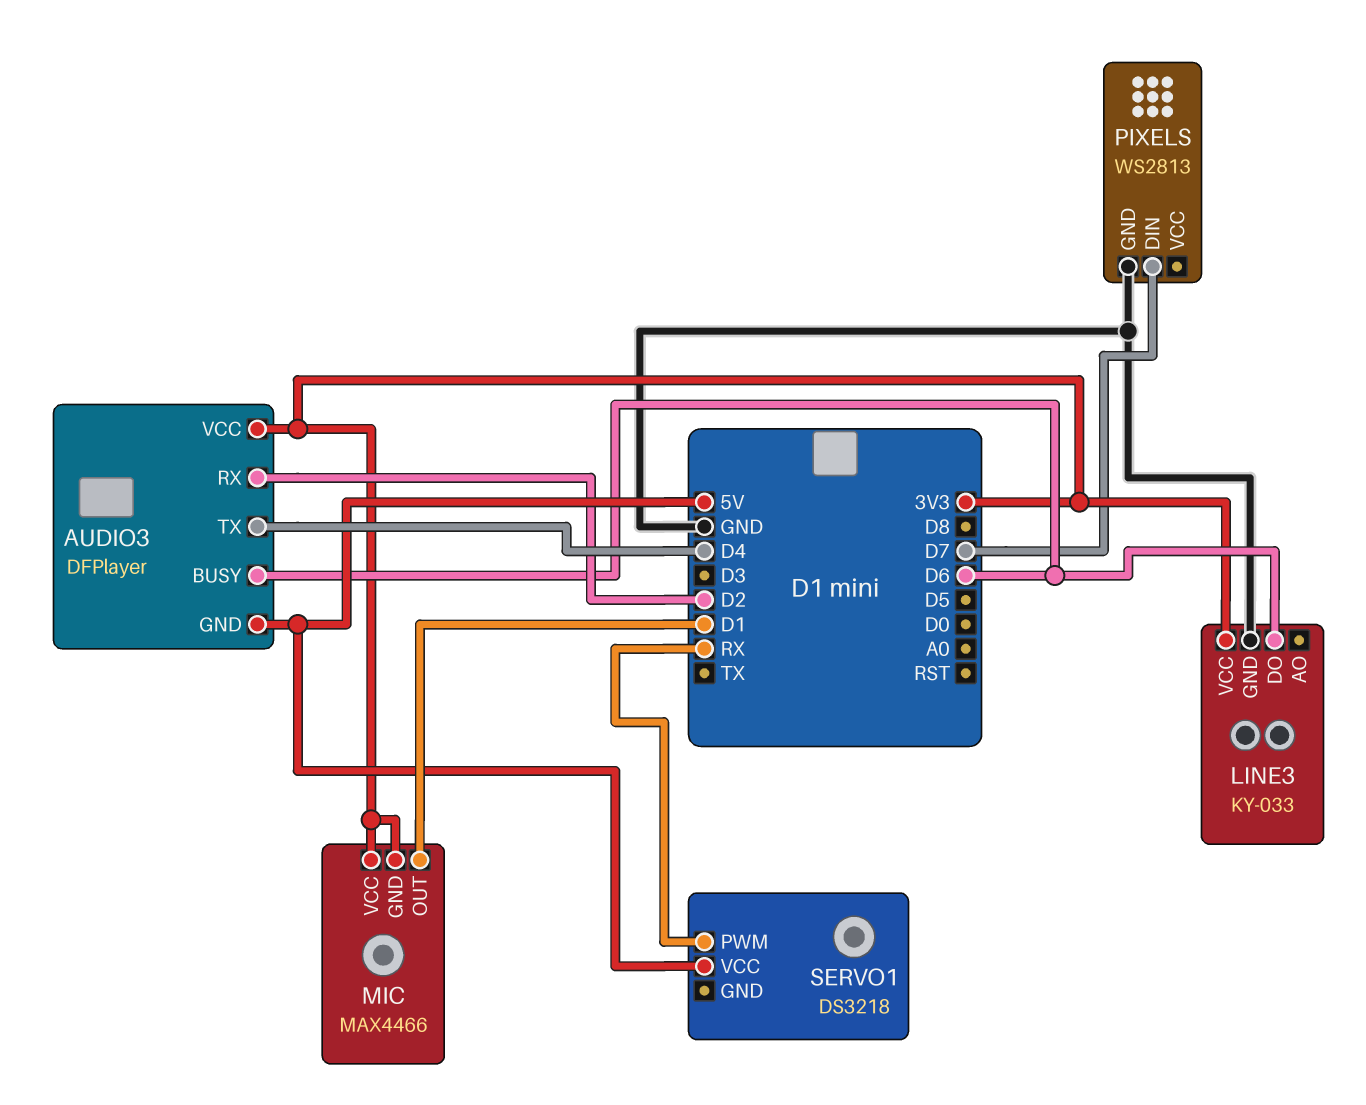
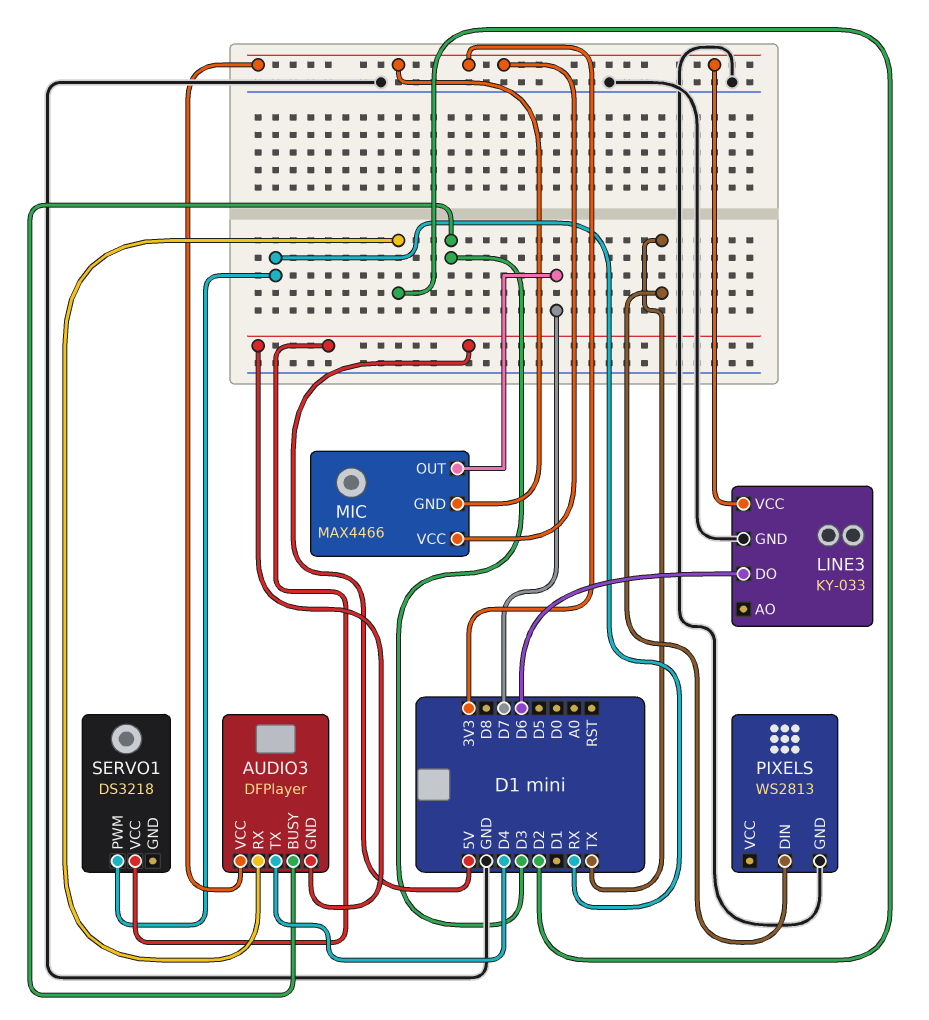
AUDIO3 pin BUSY: D6 -> D3
MIC pin OUT: D1 -> D7
PIXELS pin DIN: D7 -> TX

